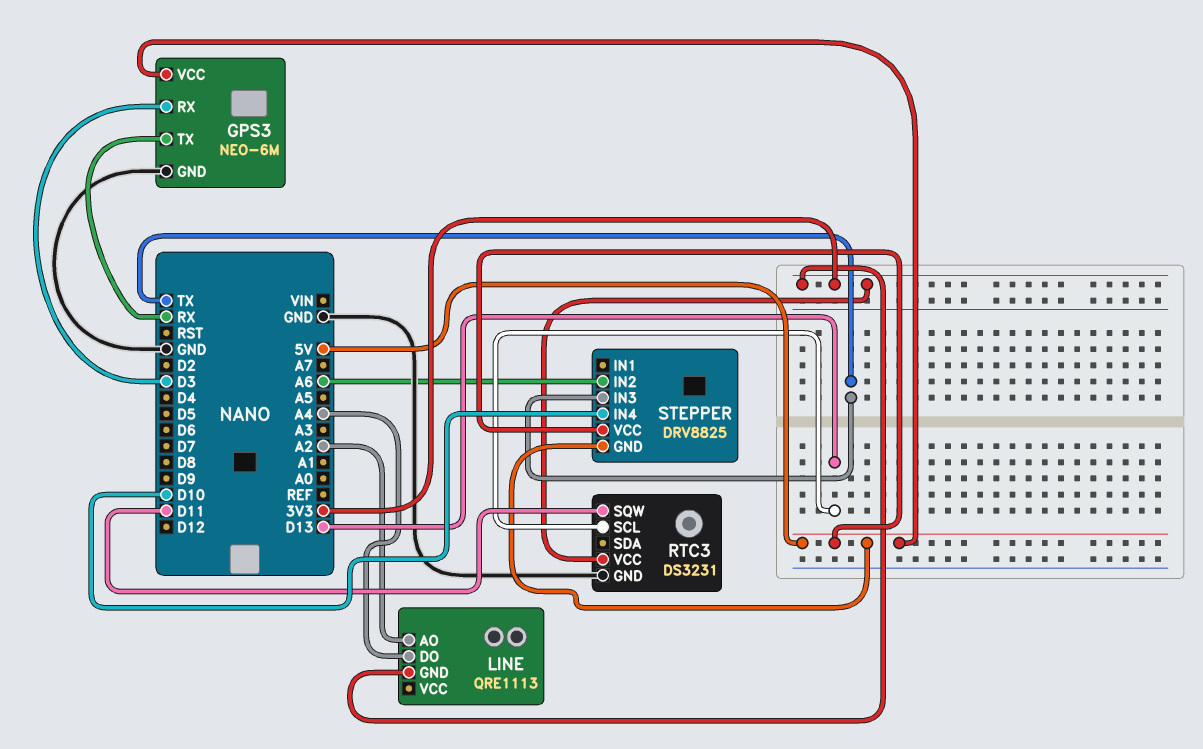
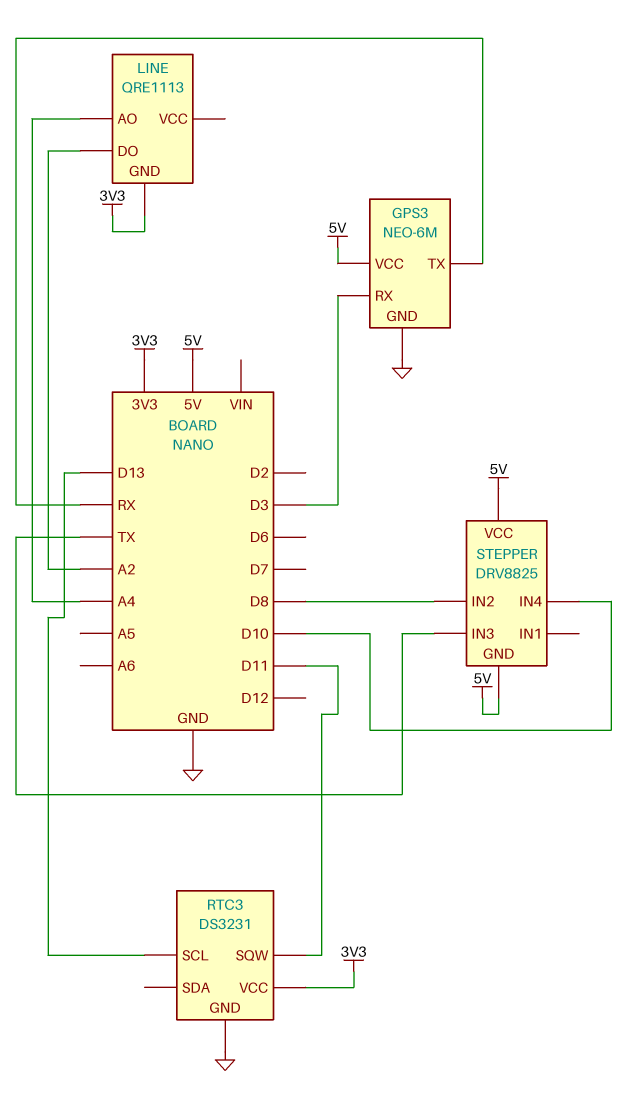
LINE pin AO: A2 -> A4
LINE pin DO: A4 -> A2
STEPPER pin IN2: A6 -> D8

